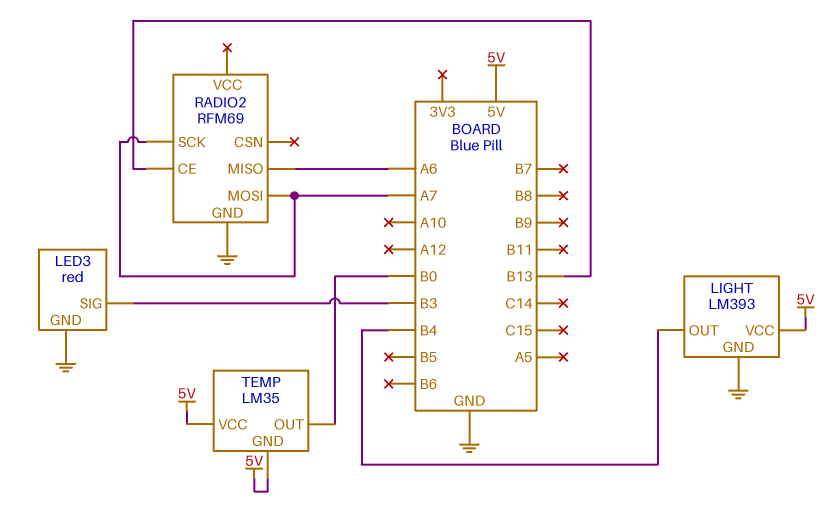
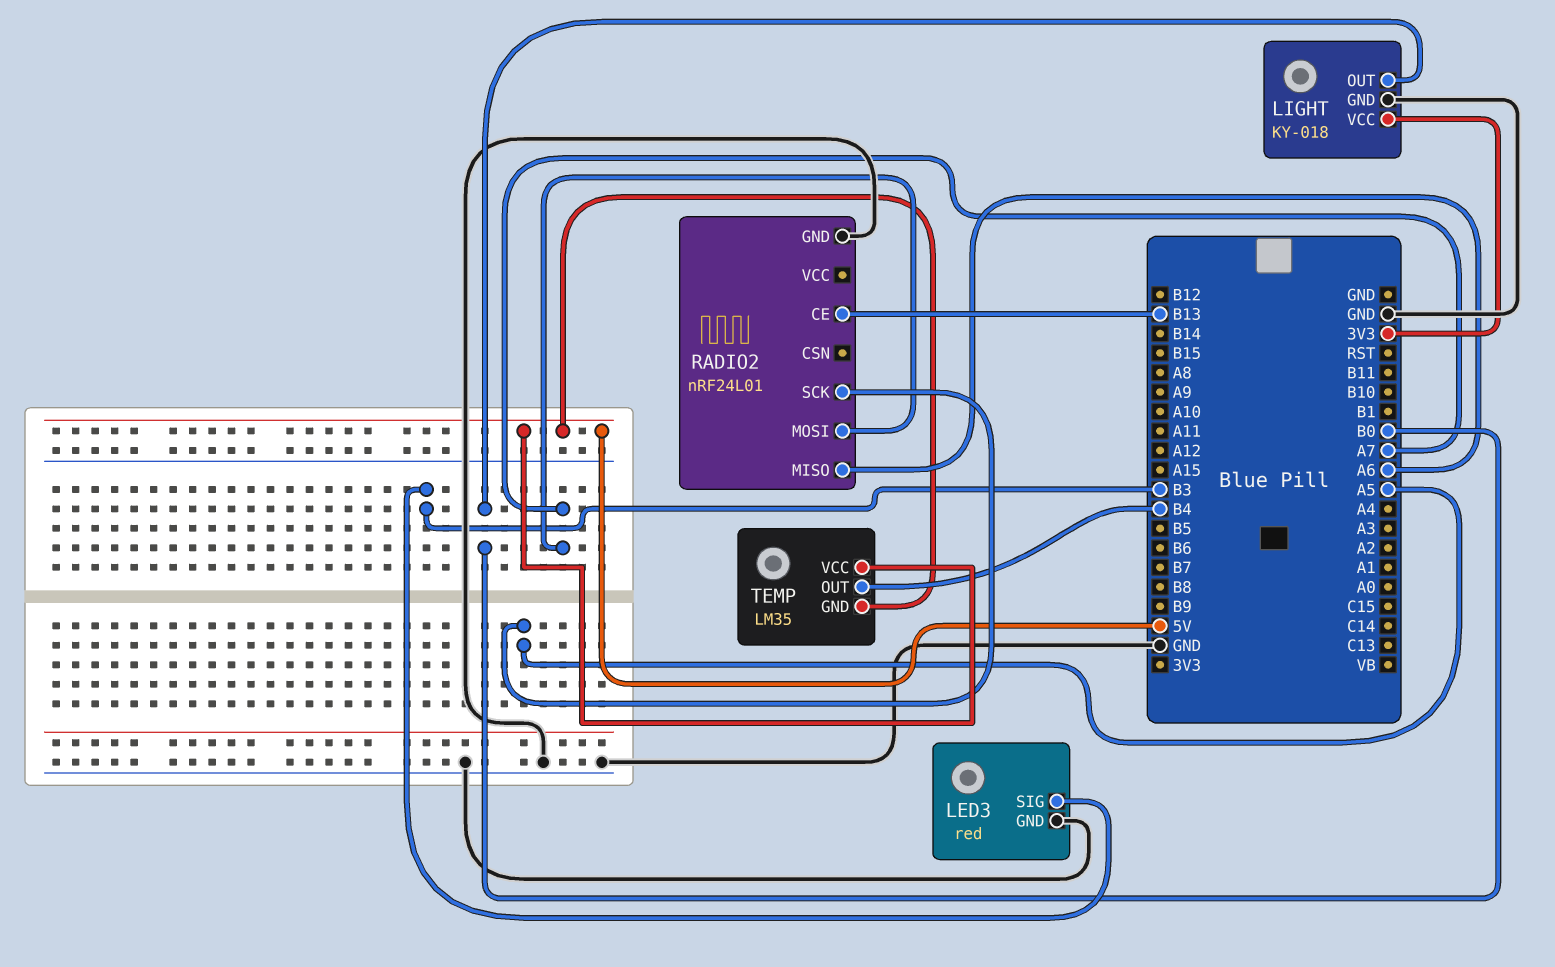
LIGHT: LM393 -> KY-018
LIGHT pin OUT: B4 -> B0
LIGHT pin VCC: 5V -> 3V3
RADIO2: RFM69 -> nRF24L01
RADIO2 pin SCK: A7 -> A5
TEMP pin OUT: B0 -> B4

